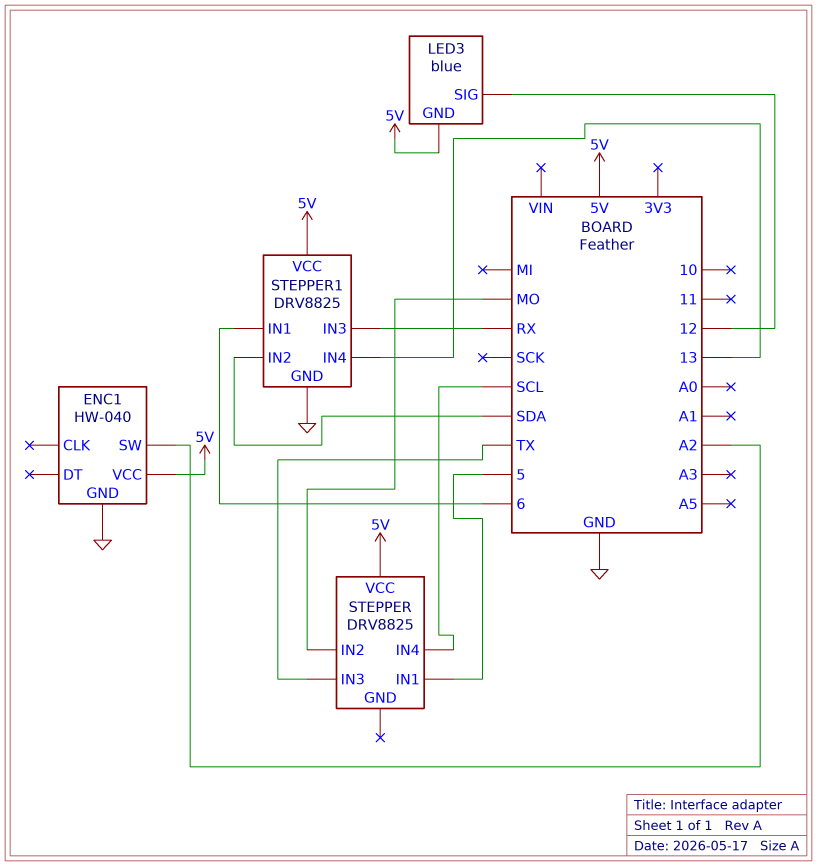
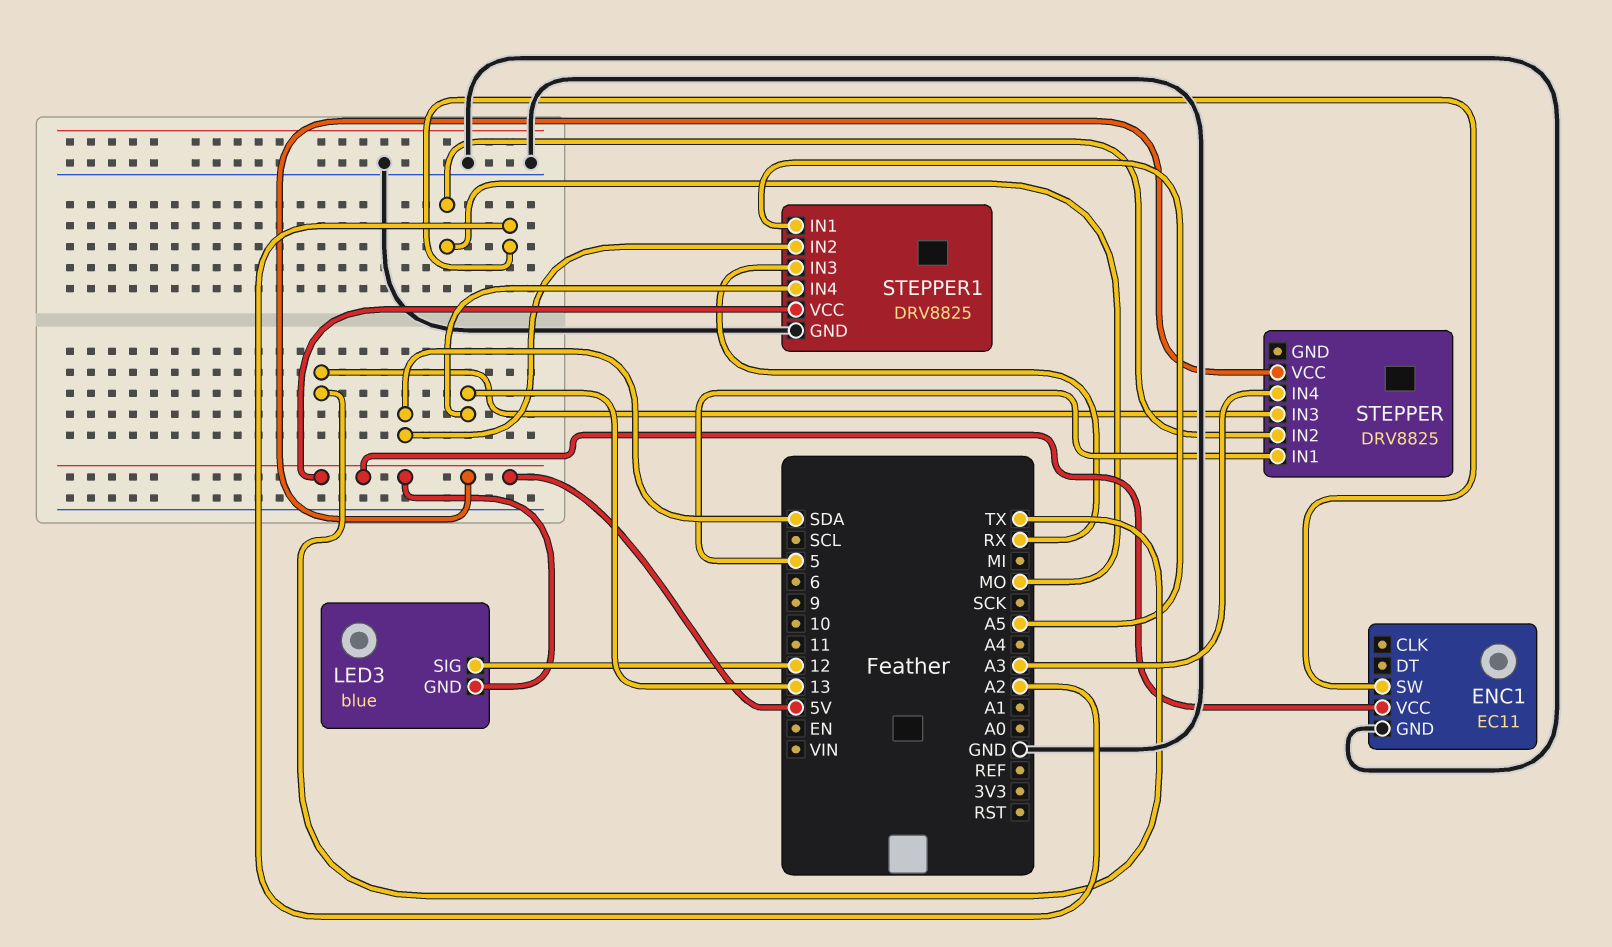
ENC1: HW-040 -> EC11
STEPPER pin IN4: SCL -> A3
STEPPER1 pin IN1: 6 -> A5

